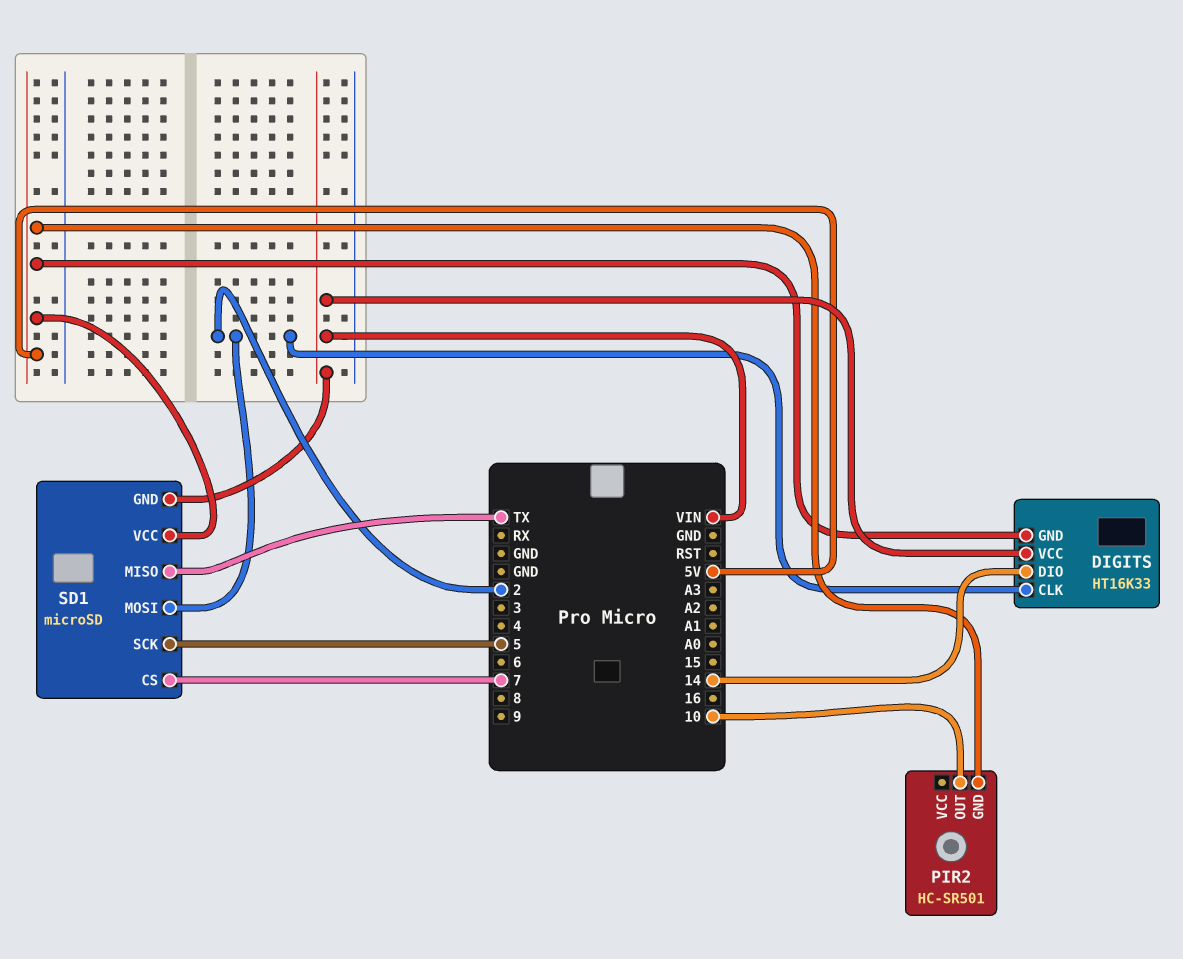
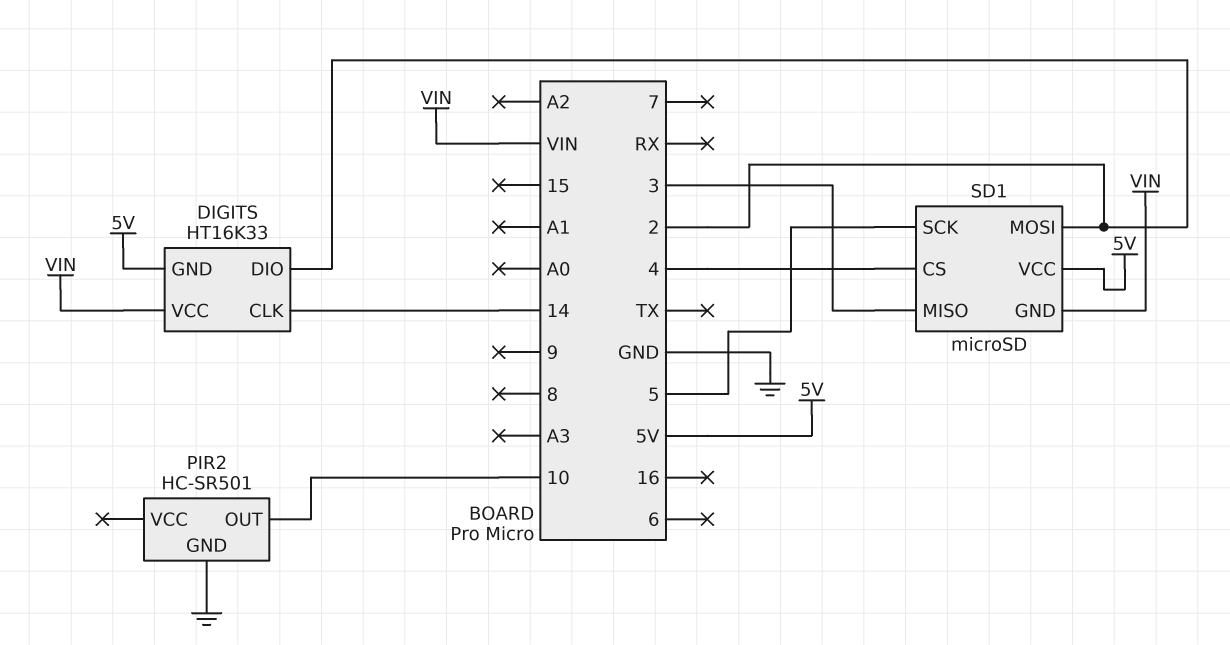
DIGITS pin CLK: 2 -> 14
DIGITS pin DIO: 14 -> 2
PIR2 pin GND: 5V -> GND
SD1 pin CS: 7 -> 4
SD1 pin MISO: TX -> 3

